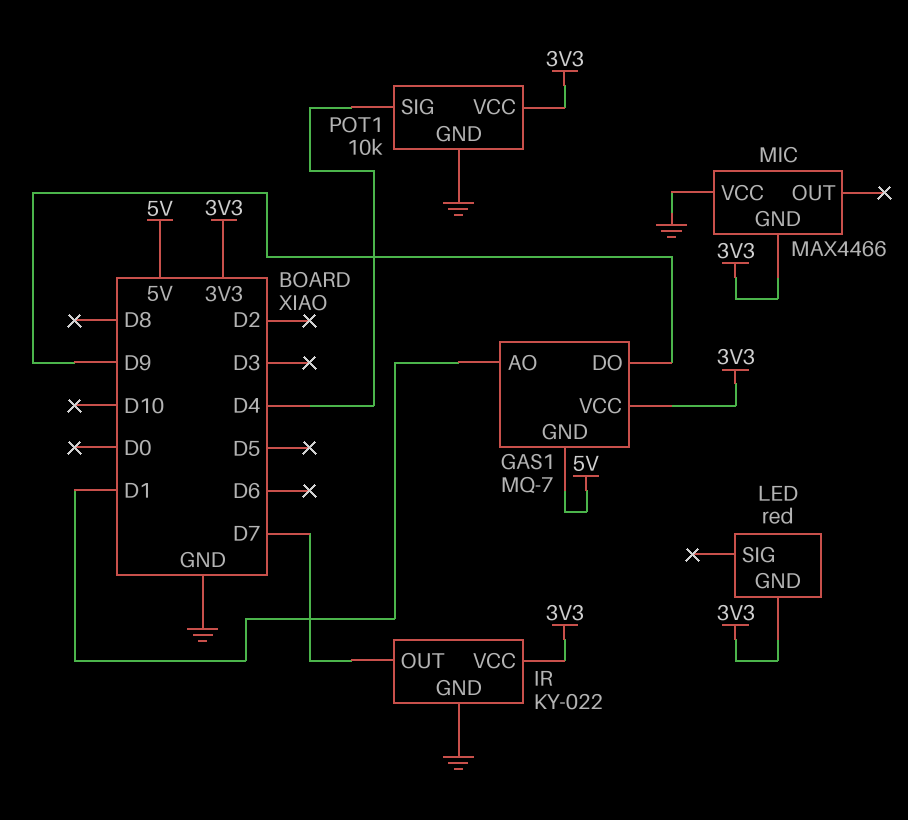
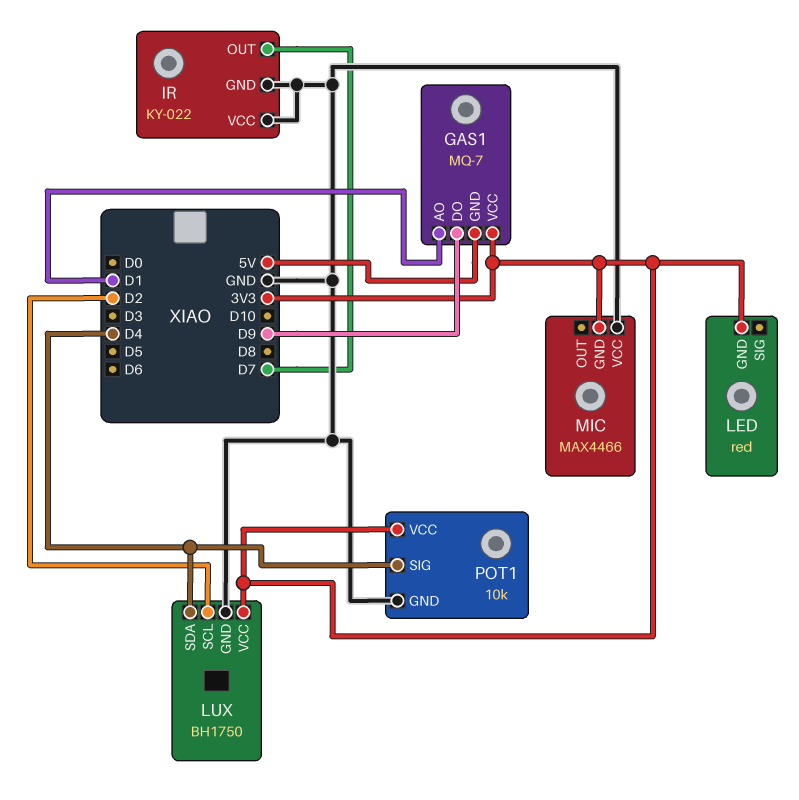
IR pin VCC: 3V3 -> GND
LUX: none -> BH1750
LUX pin GND: none -> GND
LUX pin SCL: none -> D2
LUX pin SDA: none -> D4
LUX pin VCC: none -> 3V3

